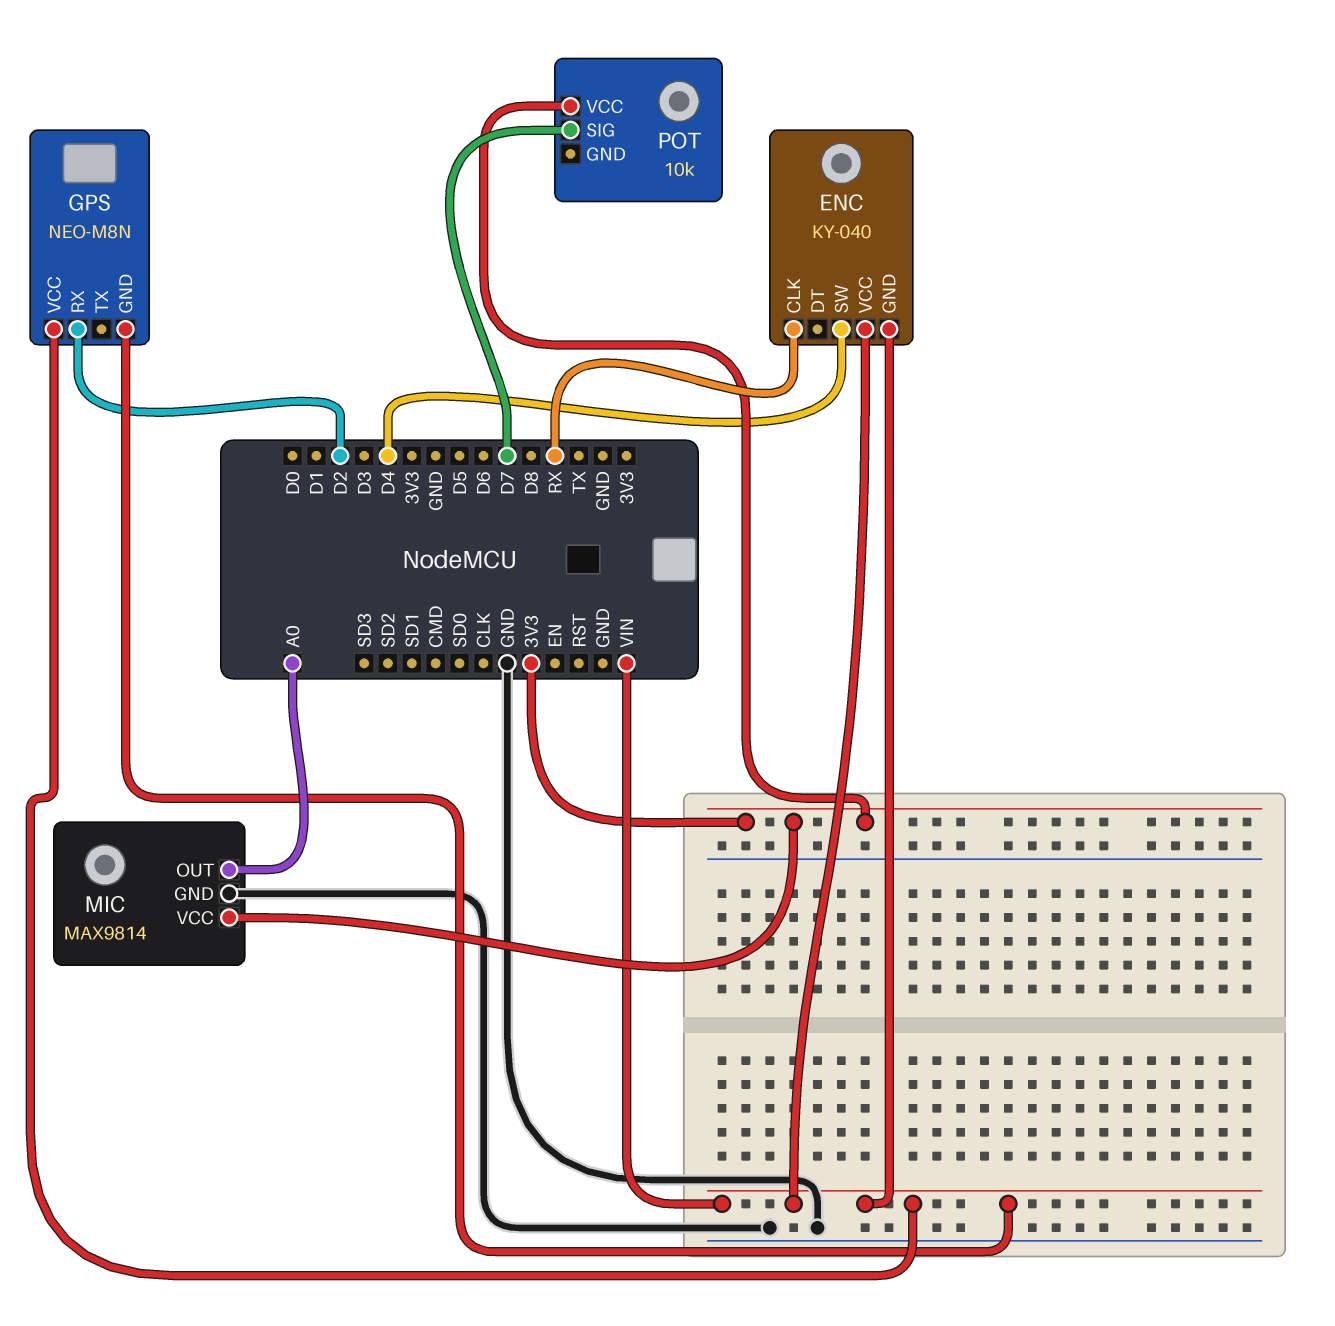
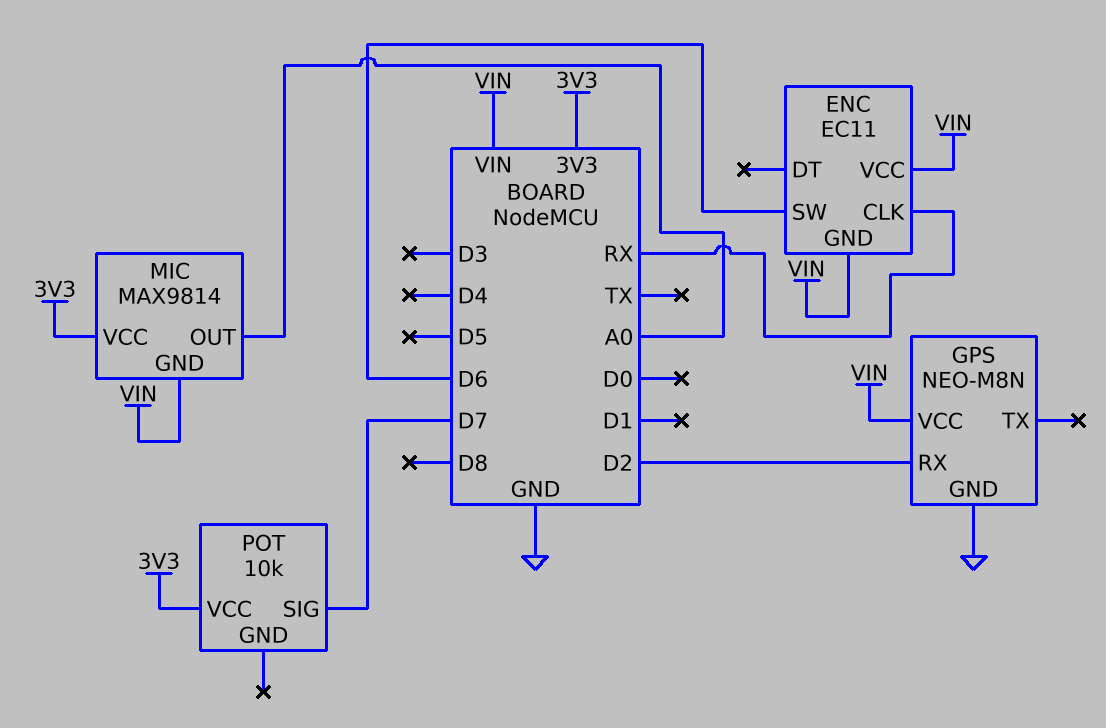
ENC: KY-040 -> EC11
ENC pin SW: D4 -> D6
GPS pin GND: VIN -> GND
MIC pin GND: GND -> VIN

